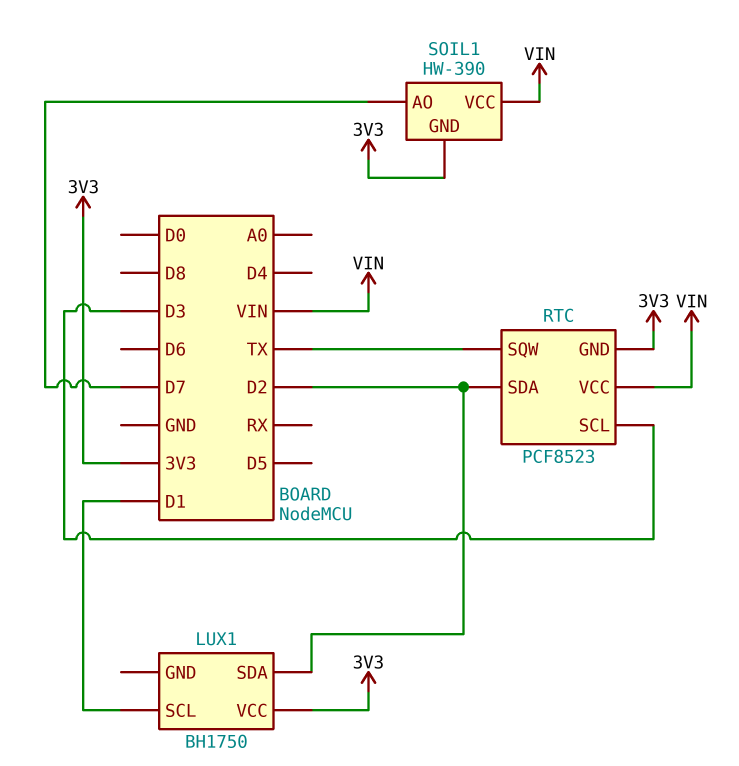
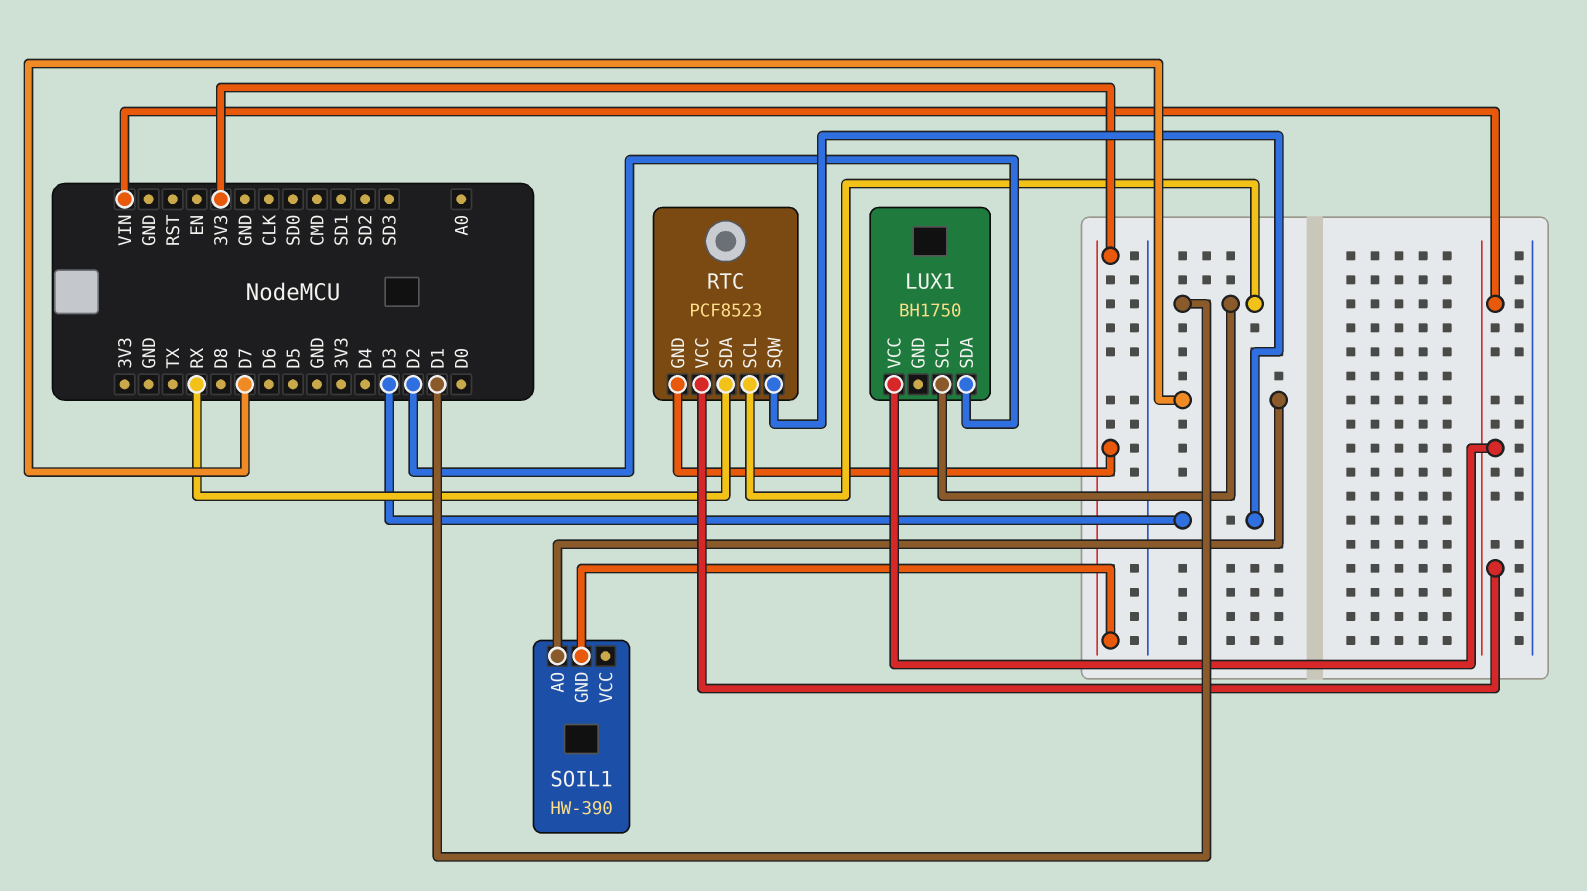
LUX1 pin VCC: 3V3 -> VIN
RTC pin SCL: D3 -> D1
RTC pin SDA: D2 -> RX
RTC pin SQW: TX -> D3
SOIL1 pin VCC: VIN -> none

